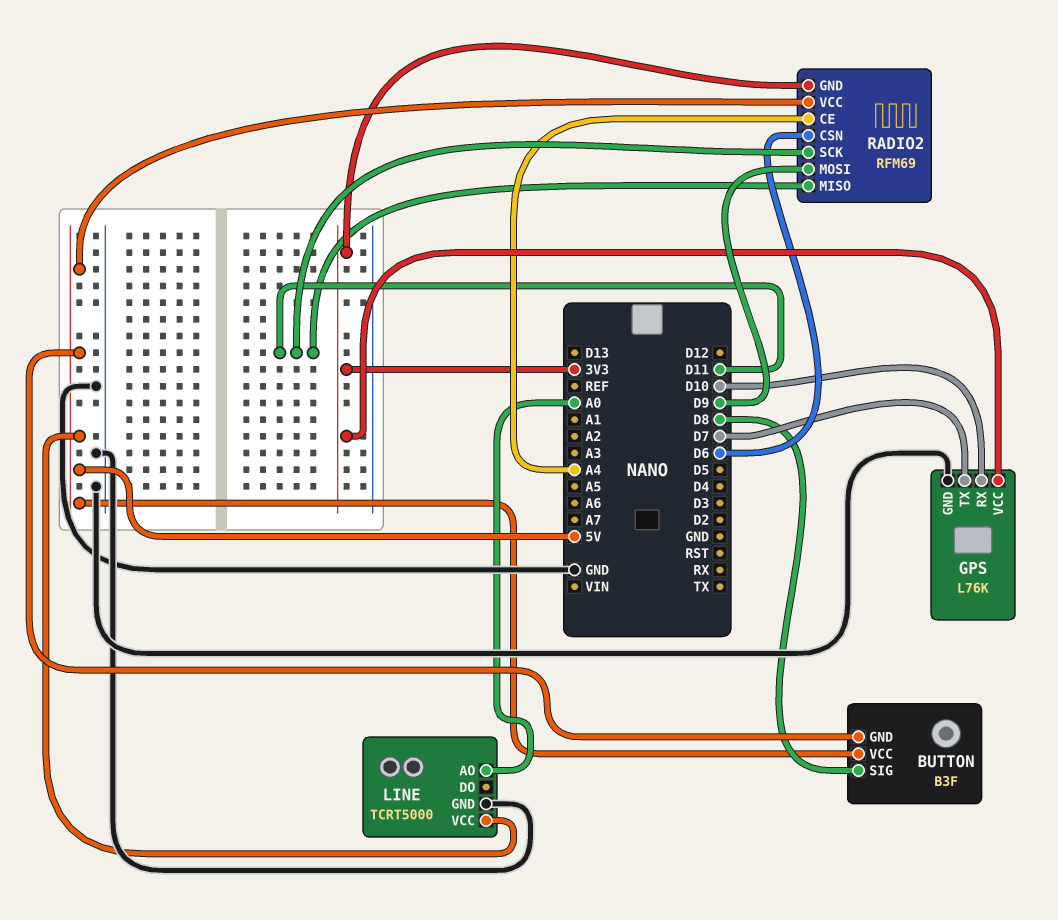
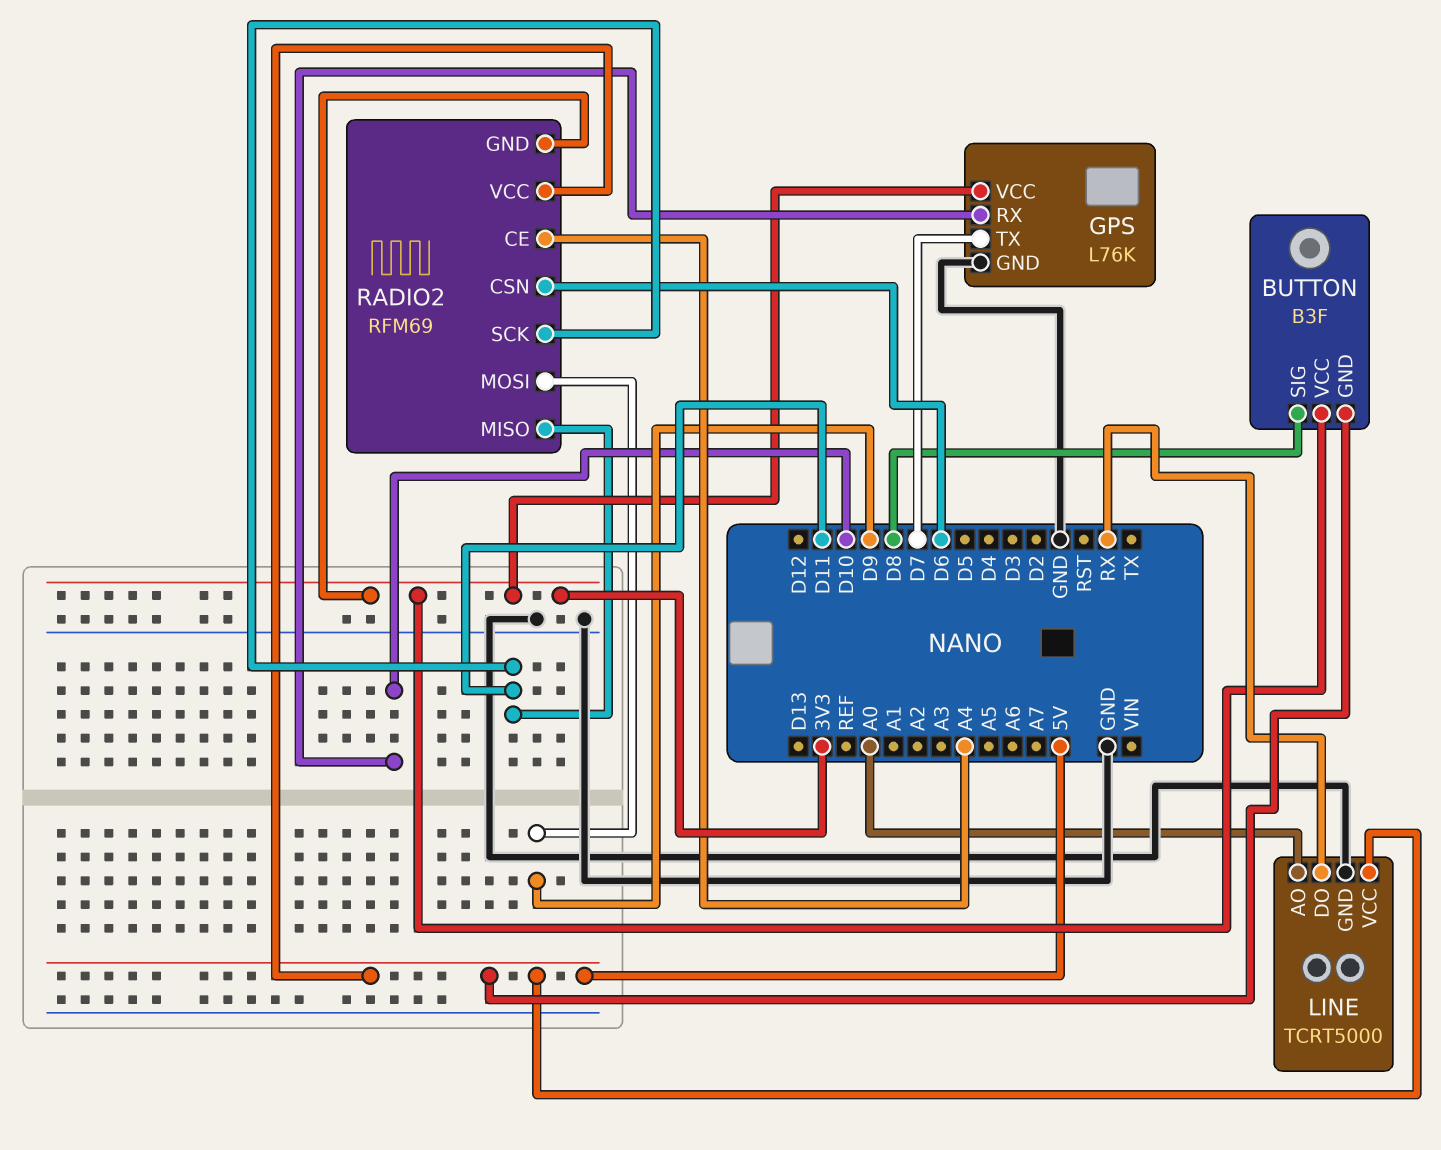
BUTTON pin VCC: 5V -> 3V3
LINE pin DO: none -> RX

